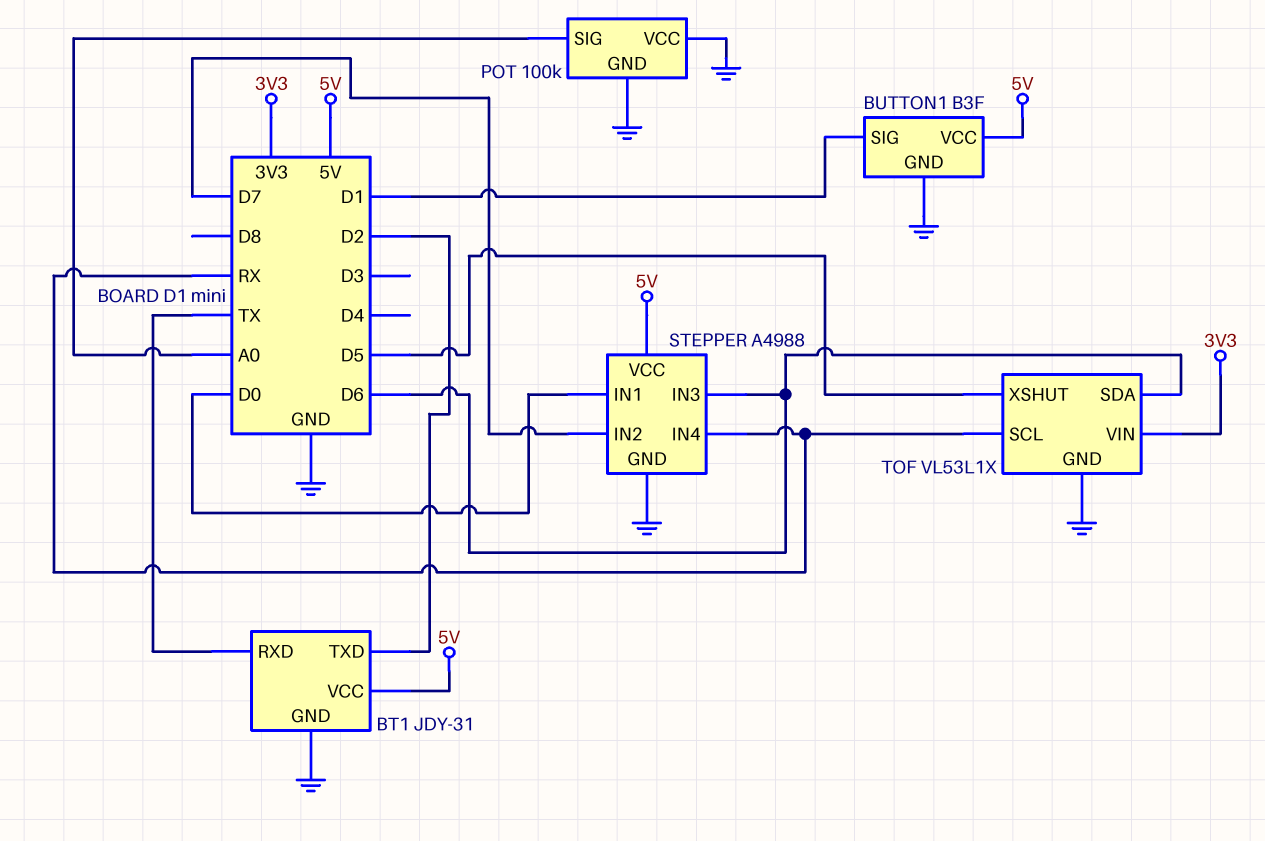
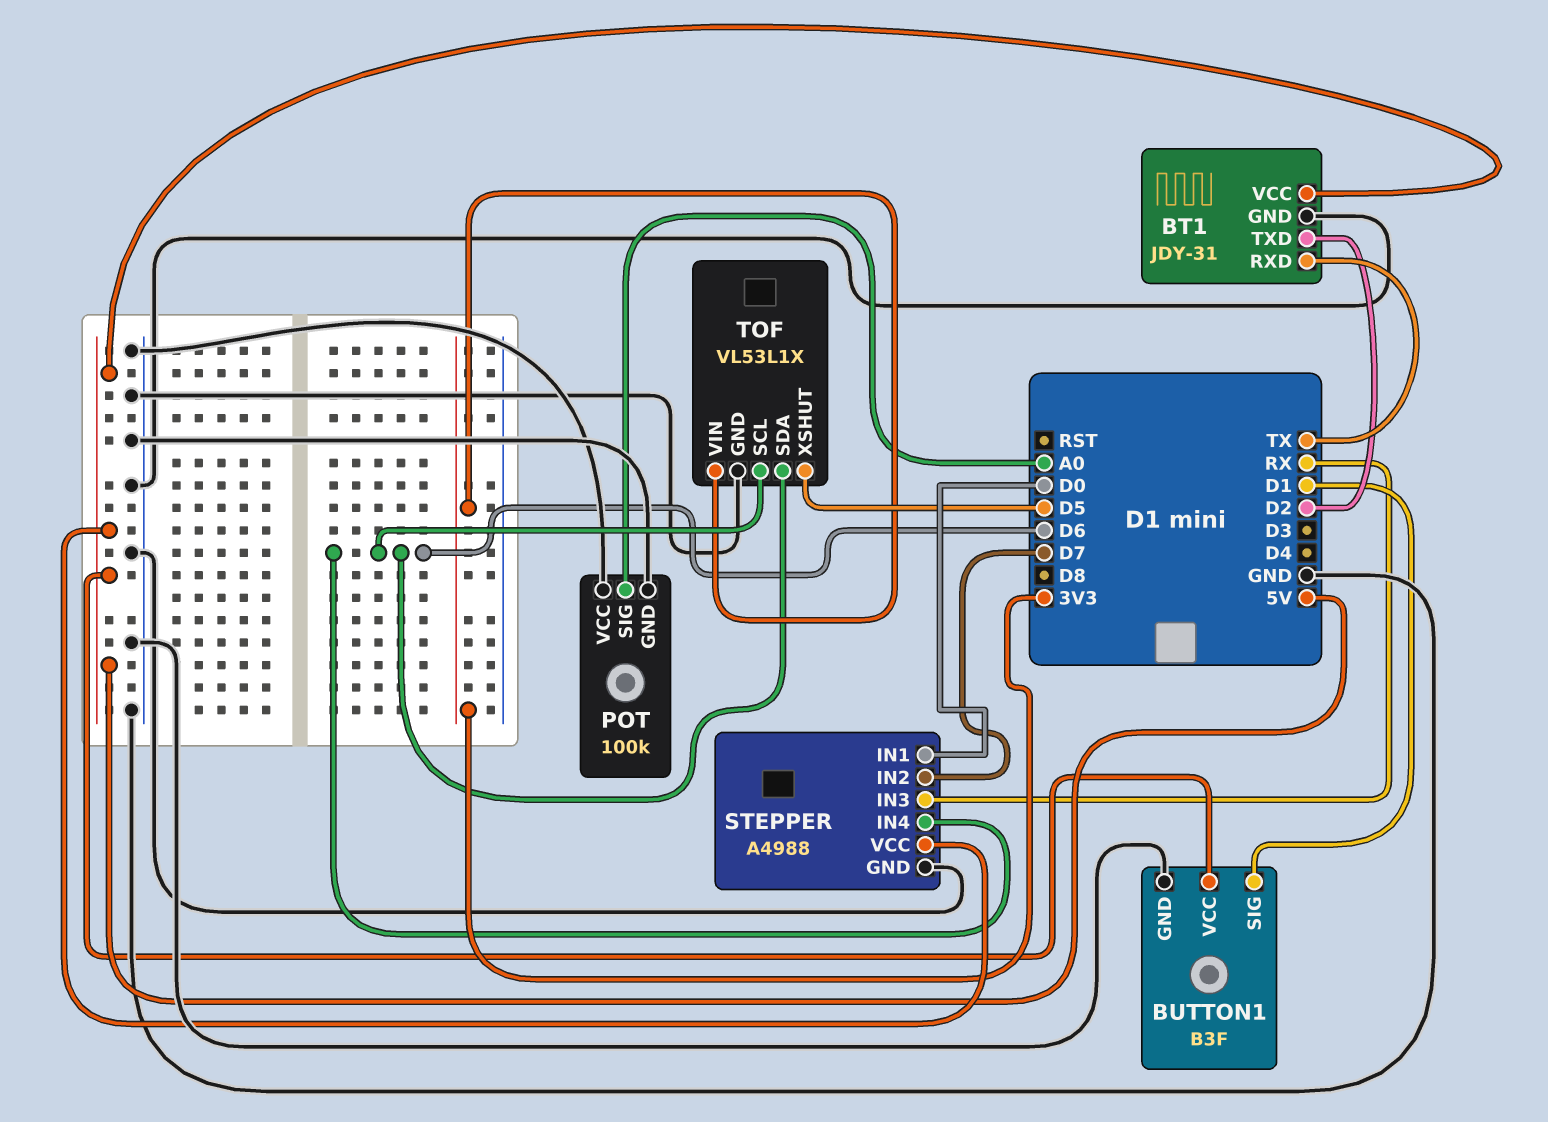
STEPPER pin IN3: D6 -> RX
STEPPER pin IN4: RX -> D6
TOF pin SCL: RX -> D6

